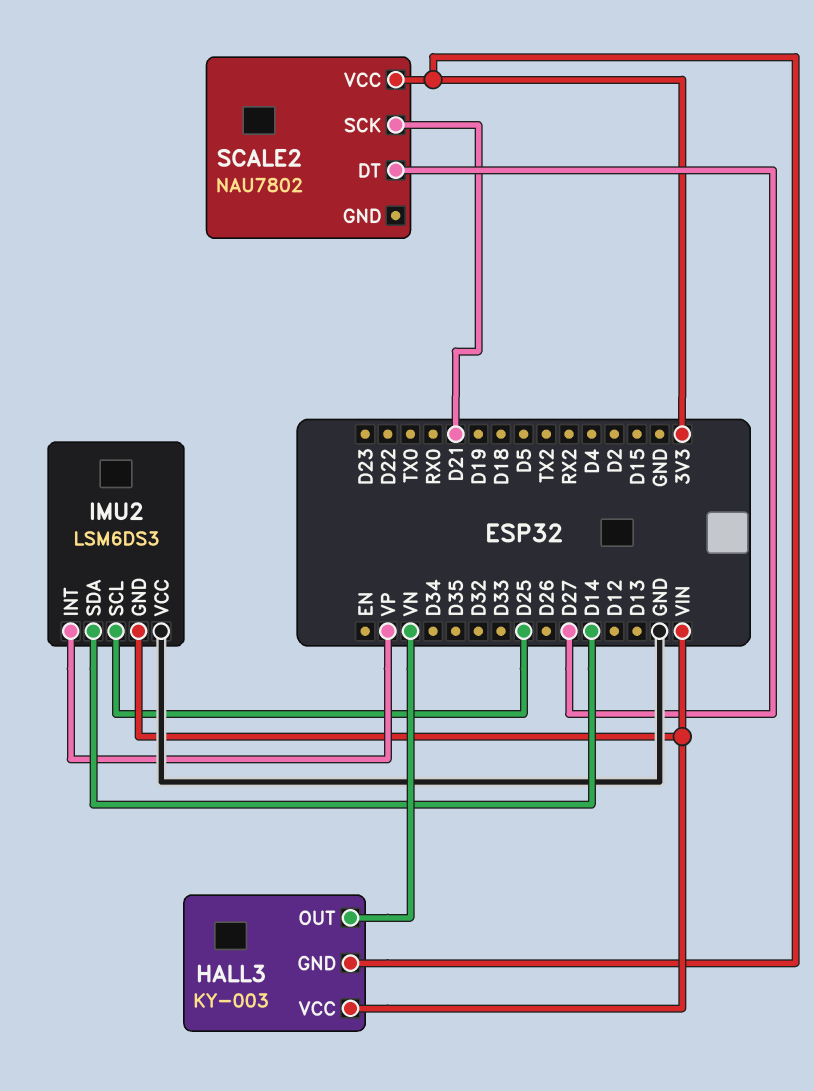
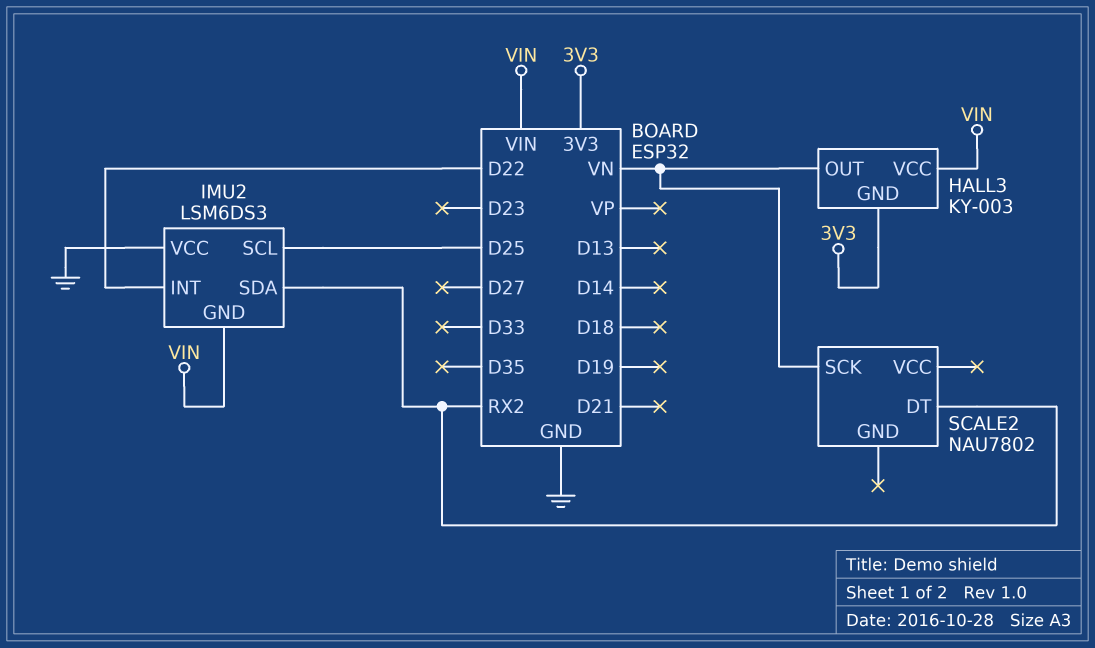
IMU2 pin INT: VP -> D22
IMU2 pin SDA: D14 -> RX2
SCALE2 pin DT: D27 -> RX2
SCALE2 pin SCK: D21 -> VN
SCALE2 pin VCC: 3V3 -> none

